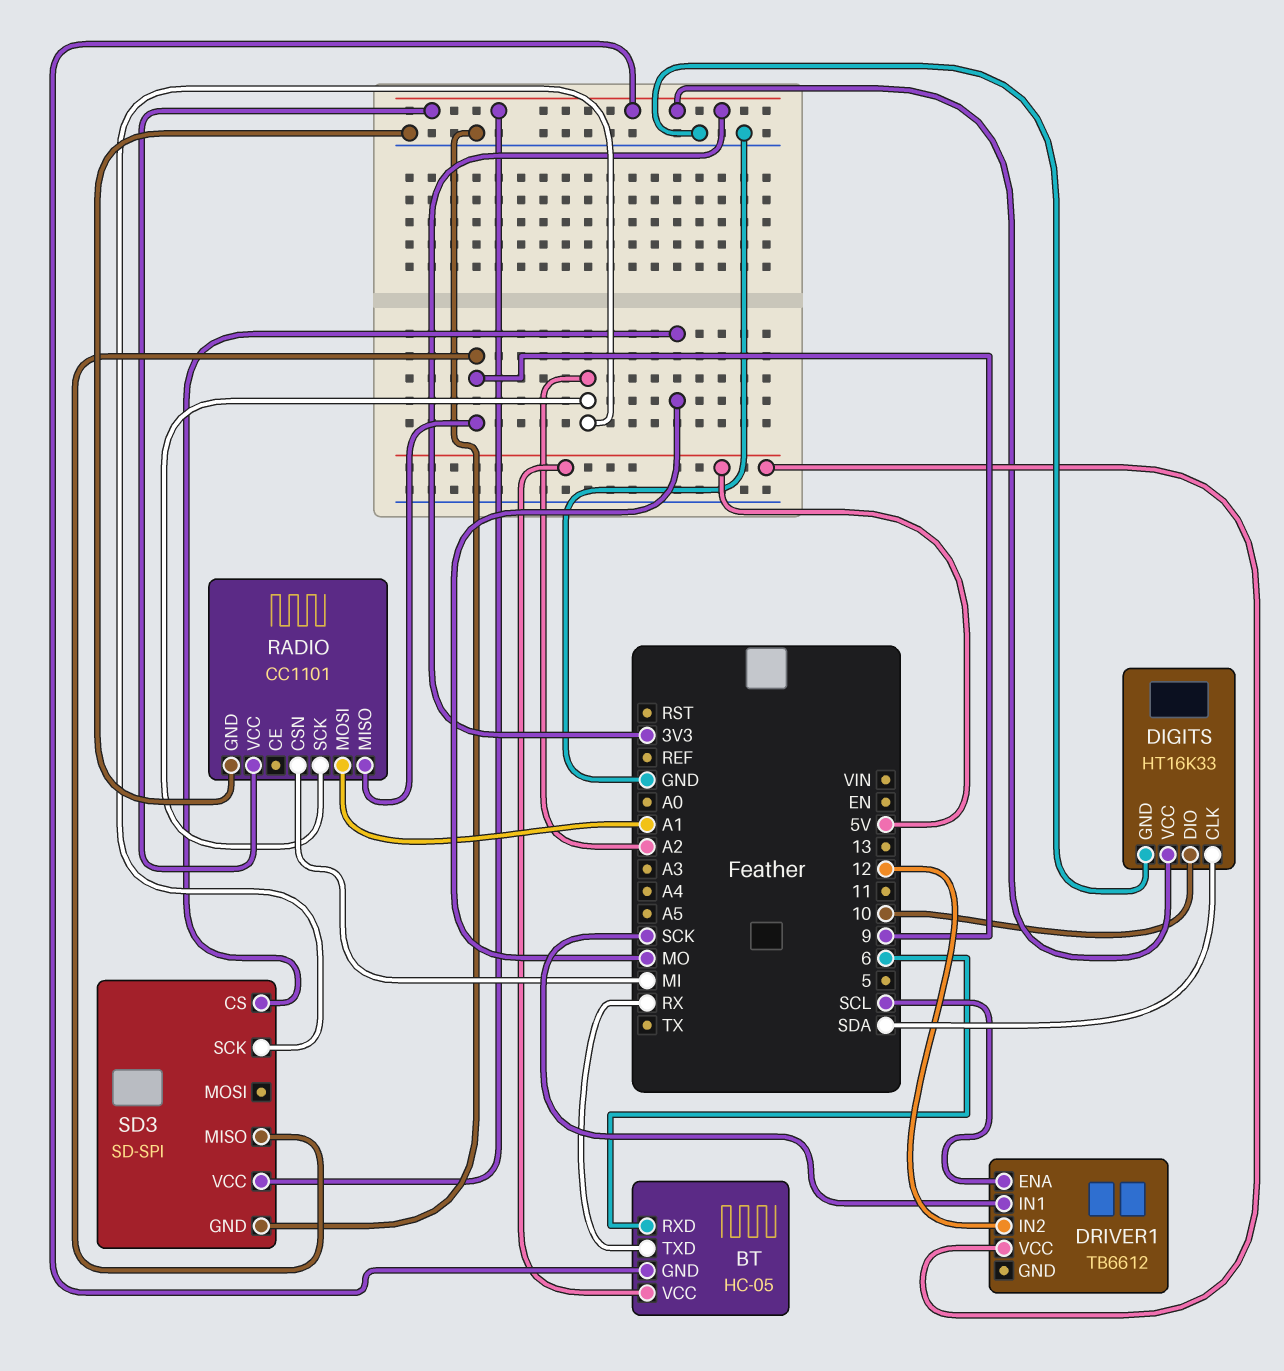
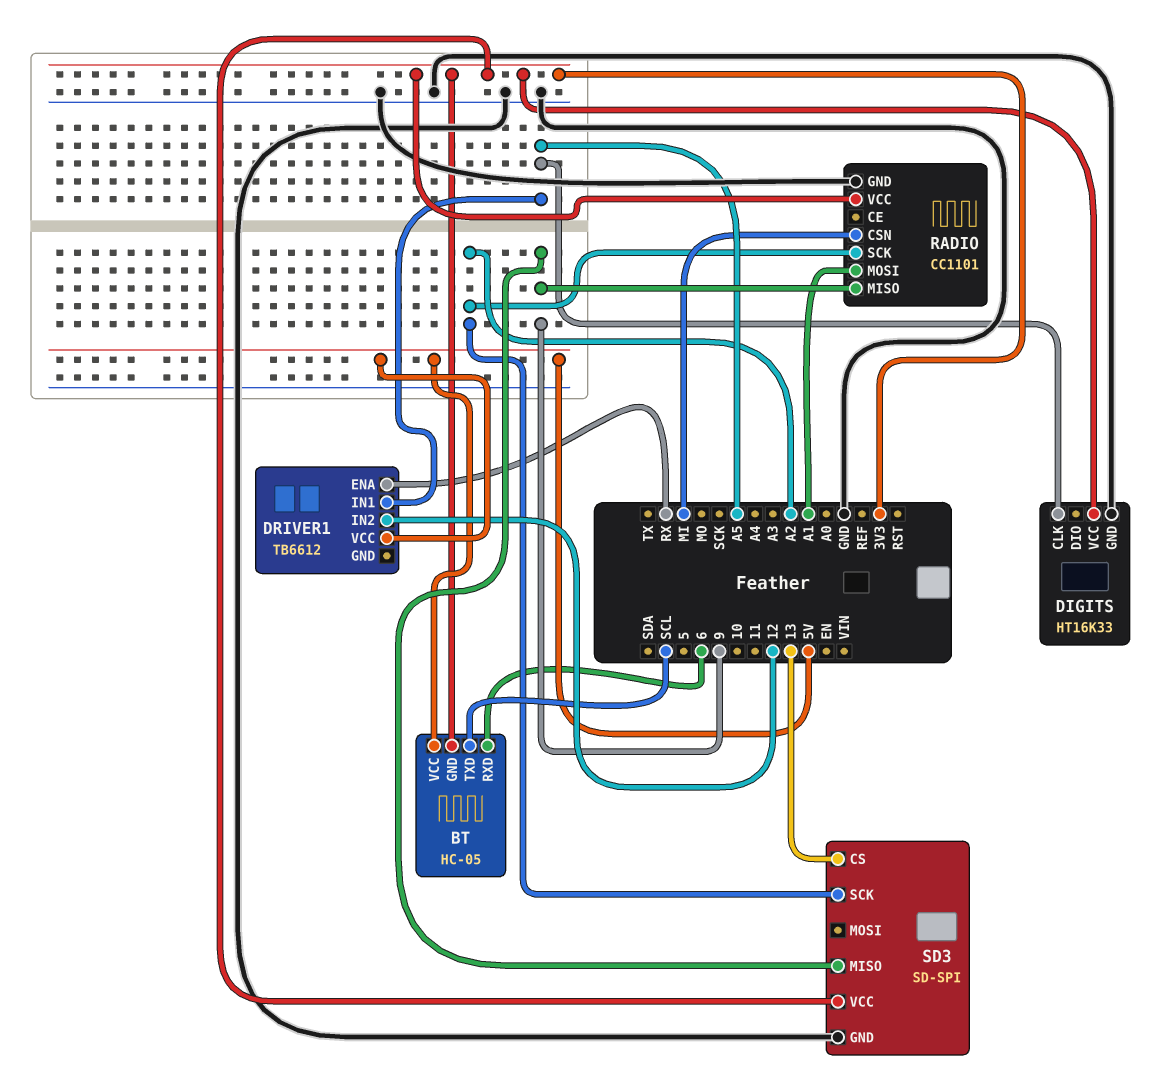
BT pin TXD: RX -> SCL
DIGITS pin CLK: SDA -> A5
DIGITS pin DIO: 10 -> none
DRIVER1 pin ENA: SCL -> RX
DRIVER1 pin IN1: SCK -> A5
SD3 pin CS: MO -> 13

